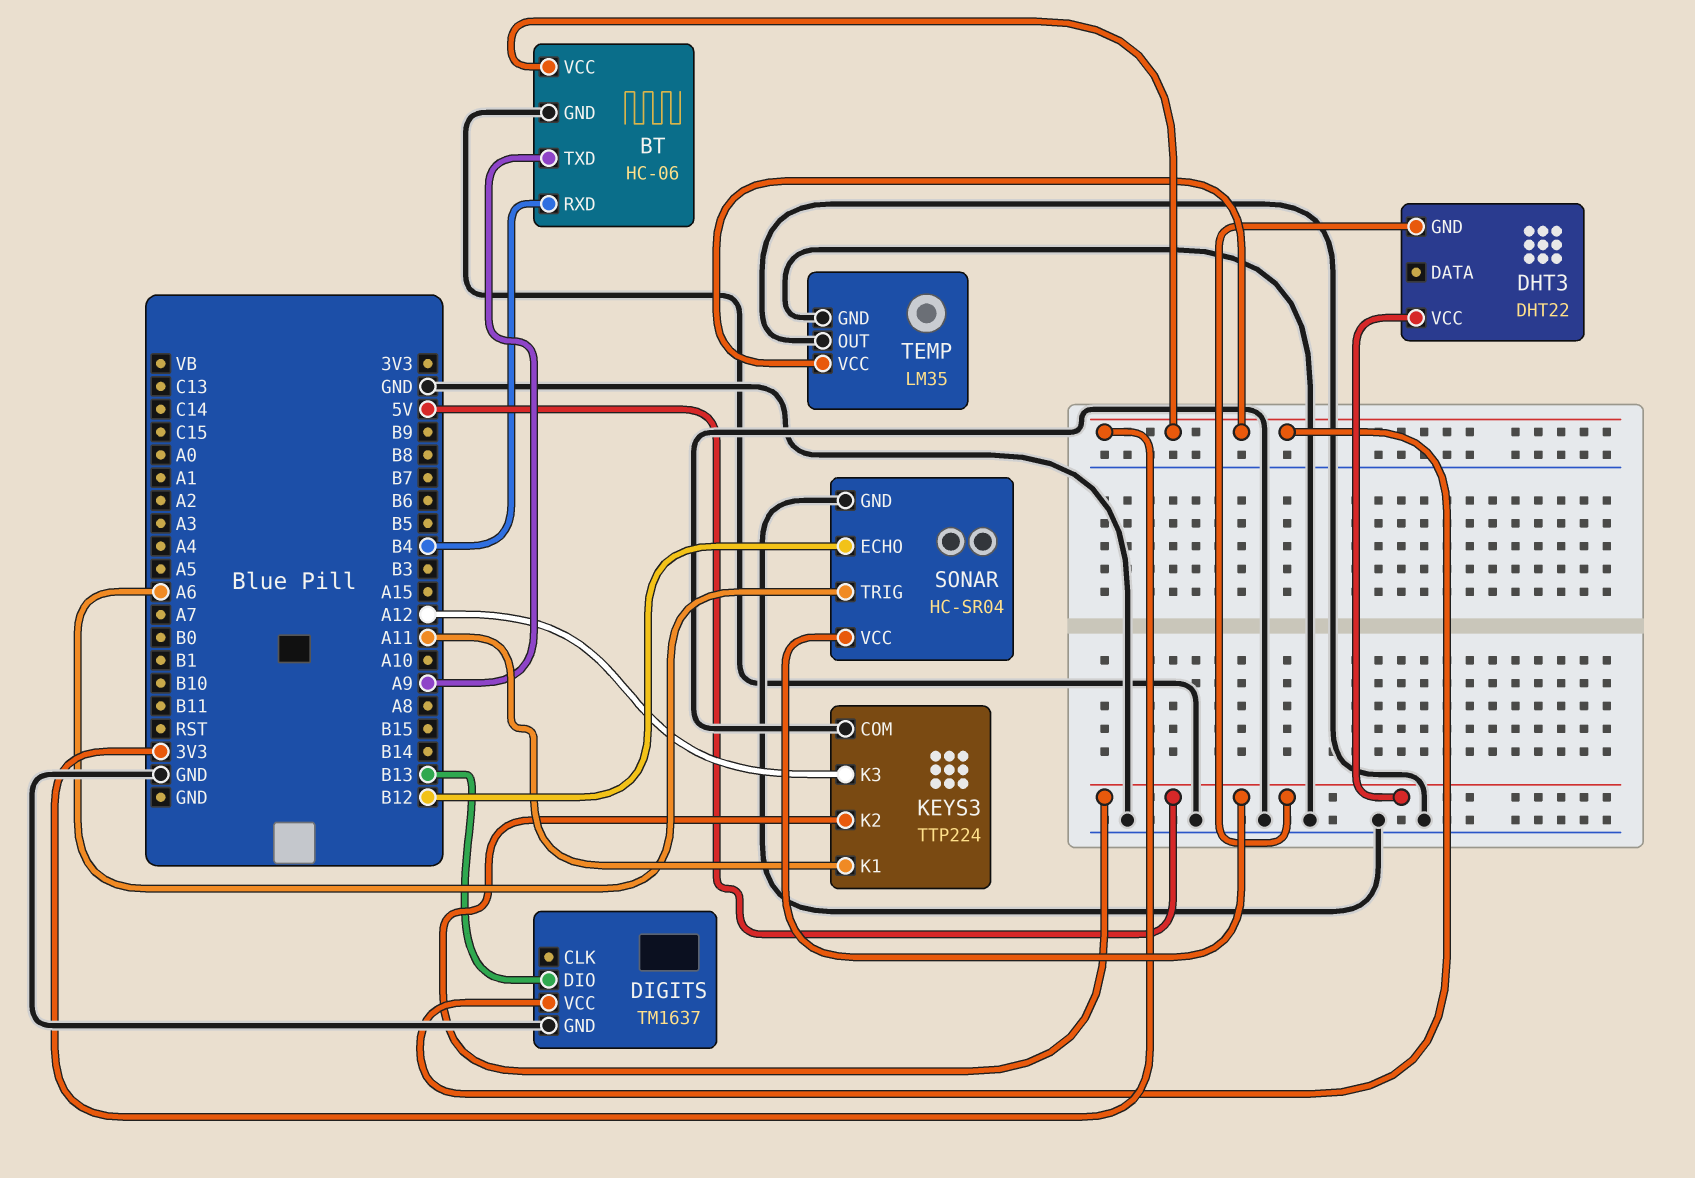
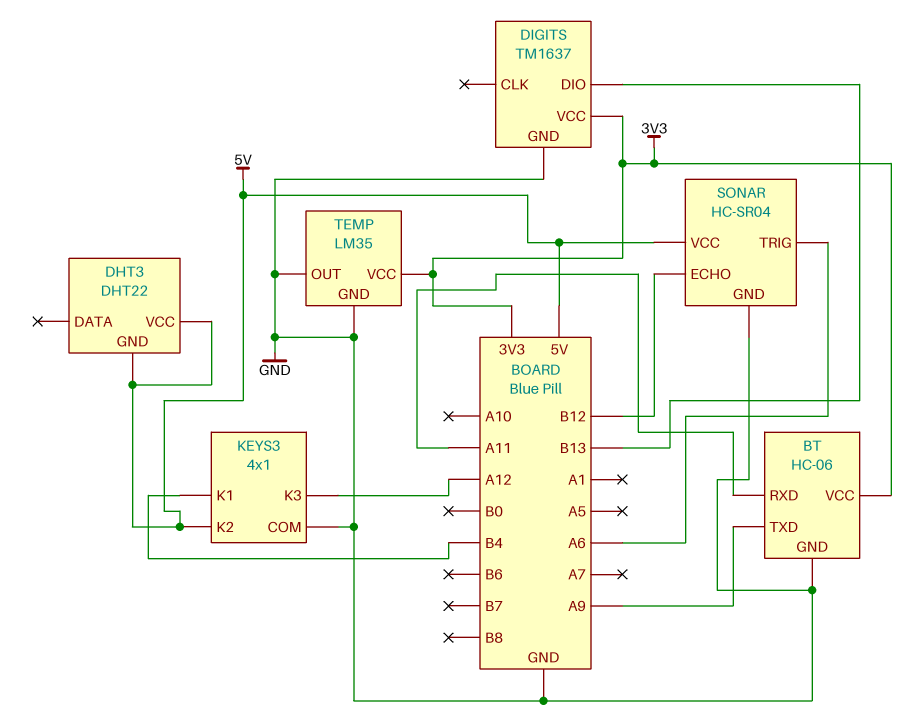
BT pin RXD: B4 -> A11
KEYS3: TTP224 -> 4x1
KEYS3 pin K1: A11 -> B4

